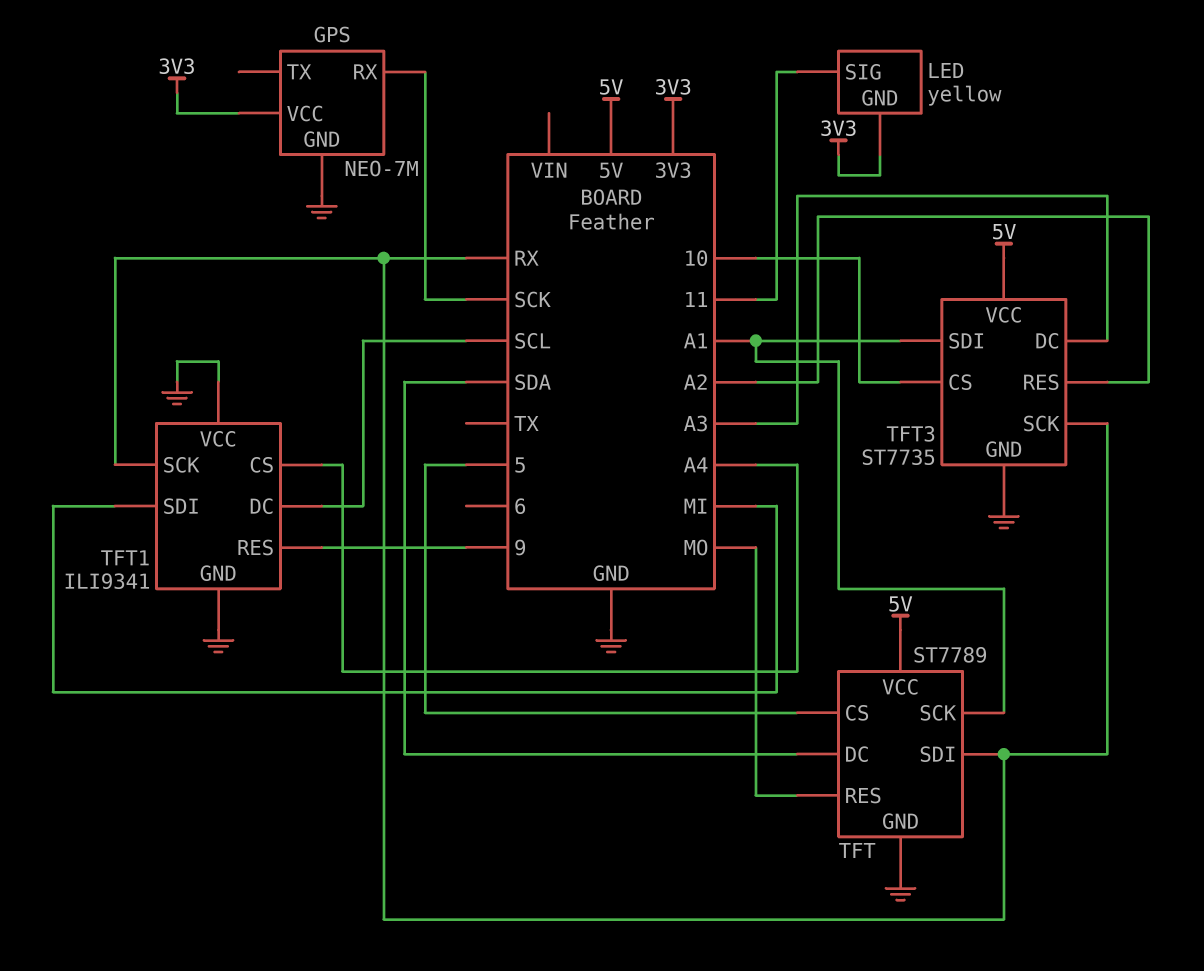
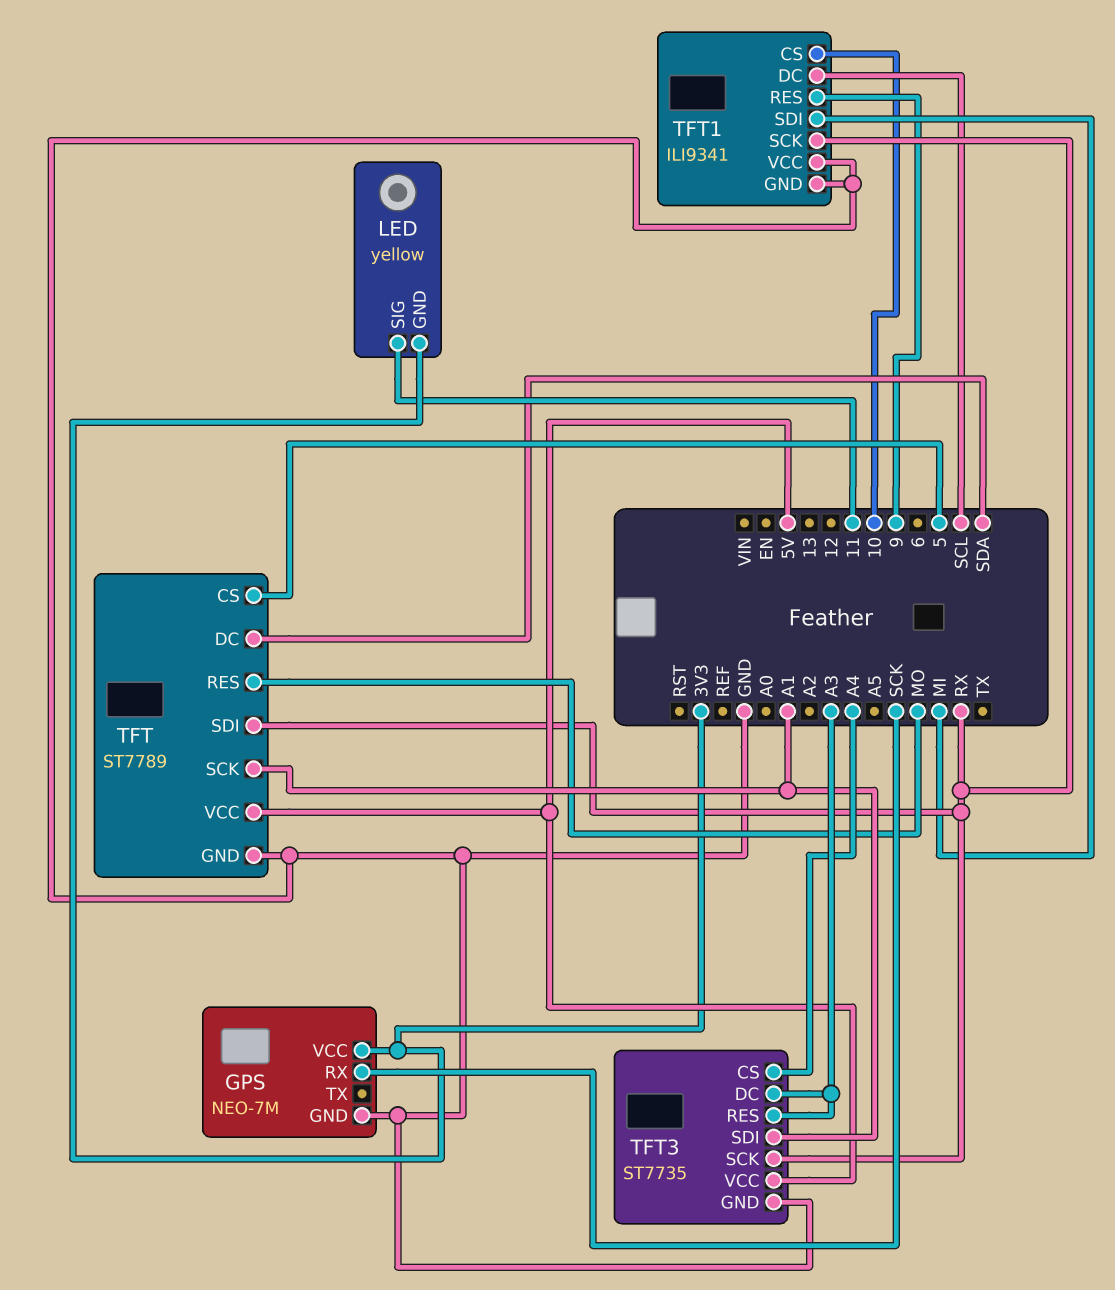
TFT1 pin CS: A4 -> 10
TFT3 pin CS: 10 -> A4
TFT3 pin RES: A2 -> A3

